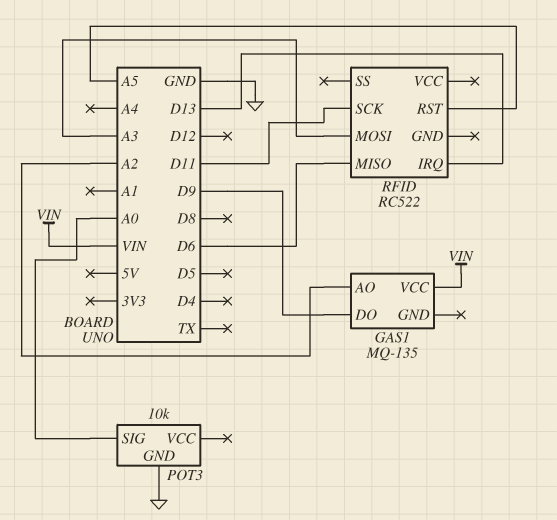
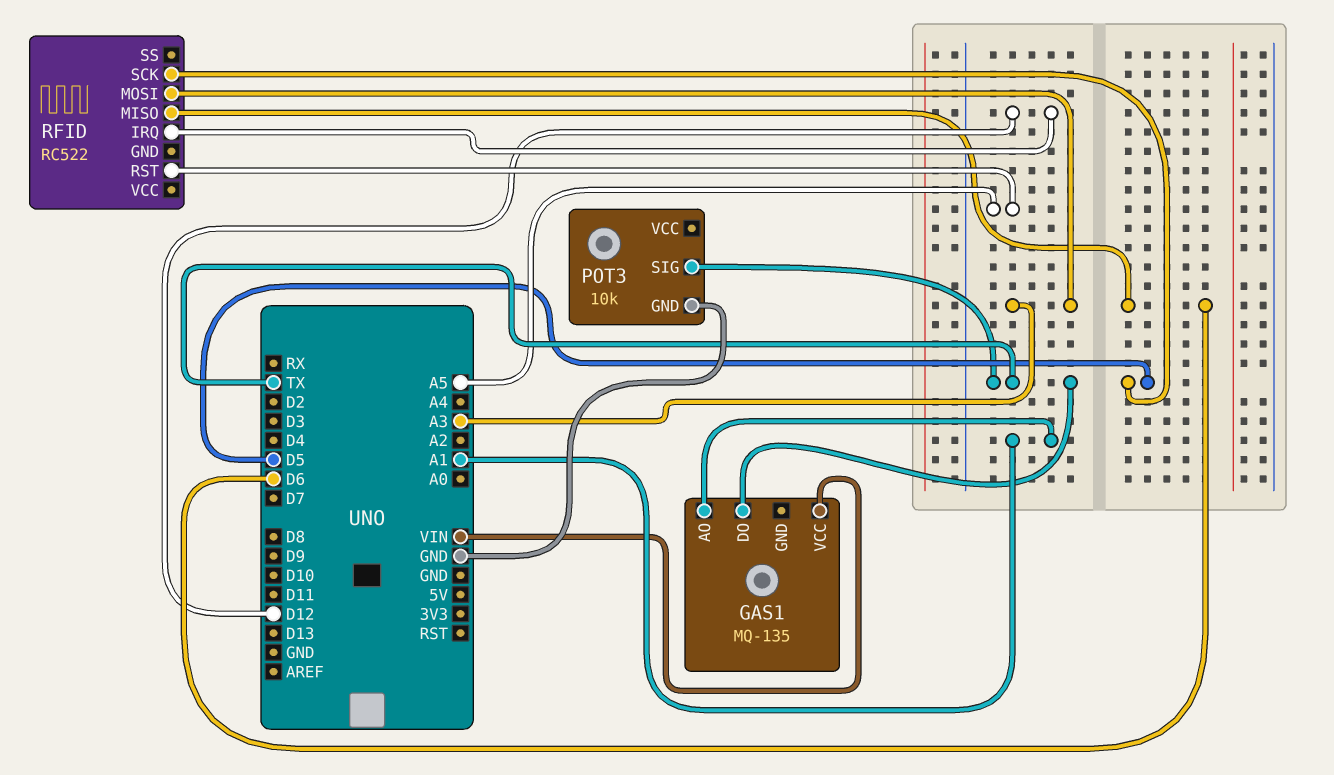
GAS1 pin AO: A2 -> A1
GAS1 pin DO: D9 -> TX
POT3 pin SIG: A0 -> TX
RFID pin IRQ: D13 -> D12
RFID pin SCK: D11 -> D5

